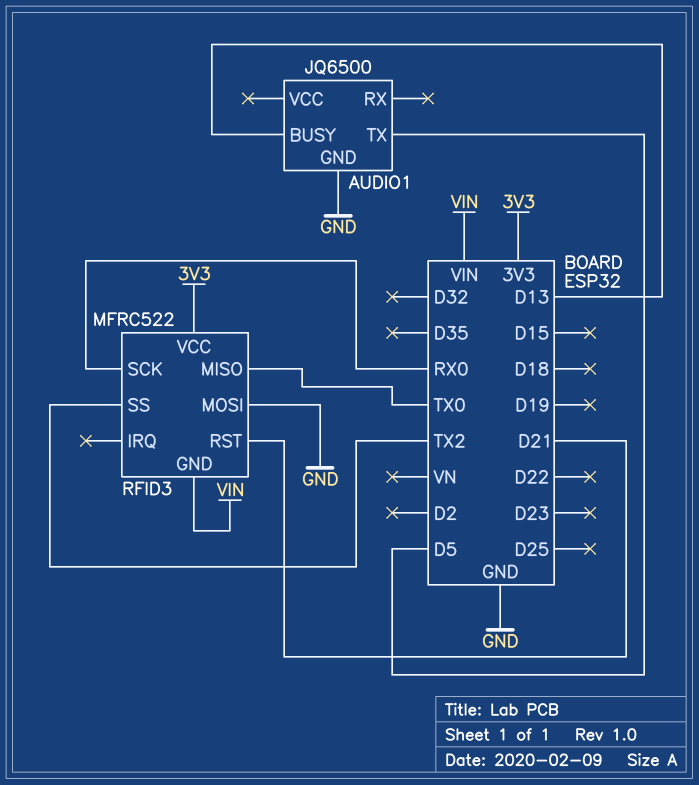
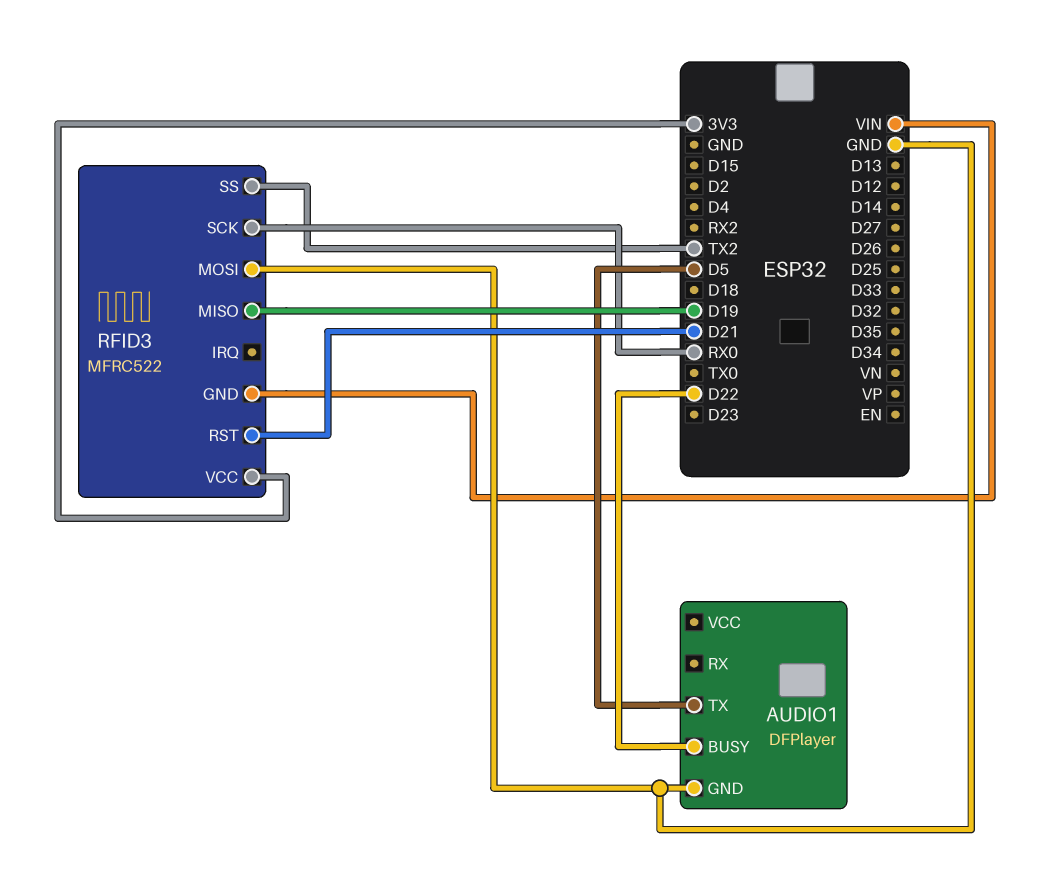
AUDIO1: JQ6500 -> DFPlayer
AUDIO1 pin BUSY: D13 -> D22
RFID3 pin MISO: TX0 -> D19

